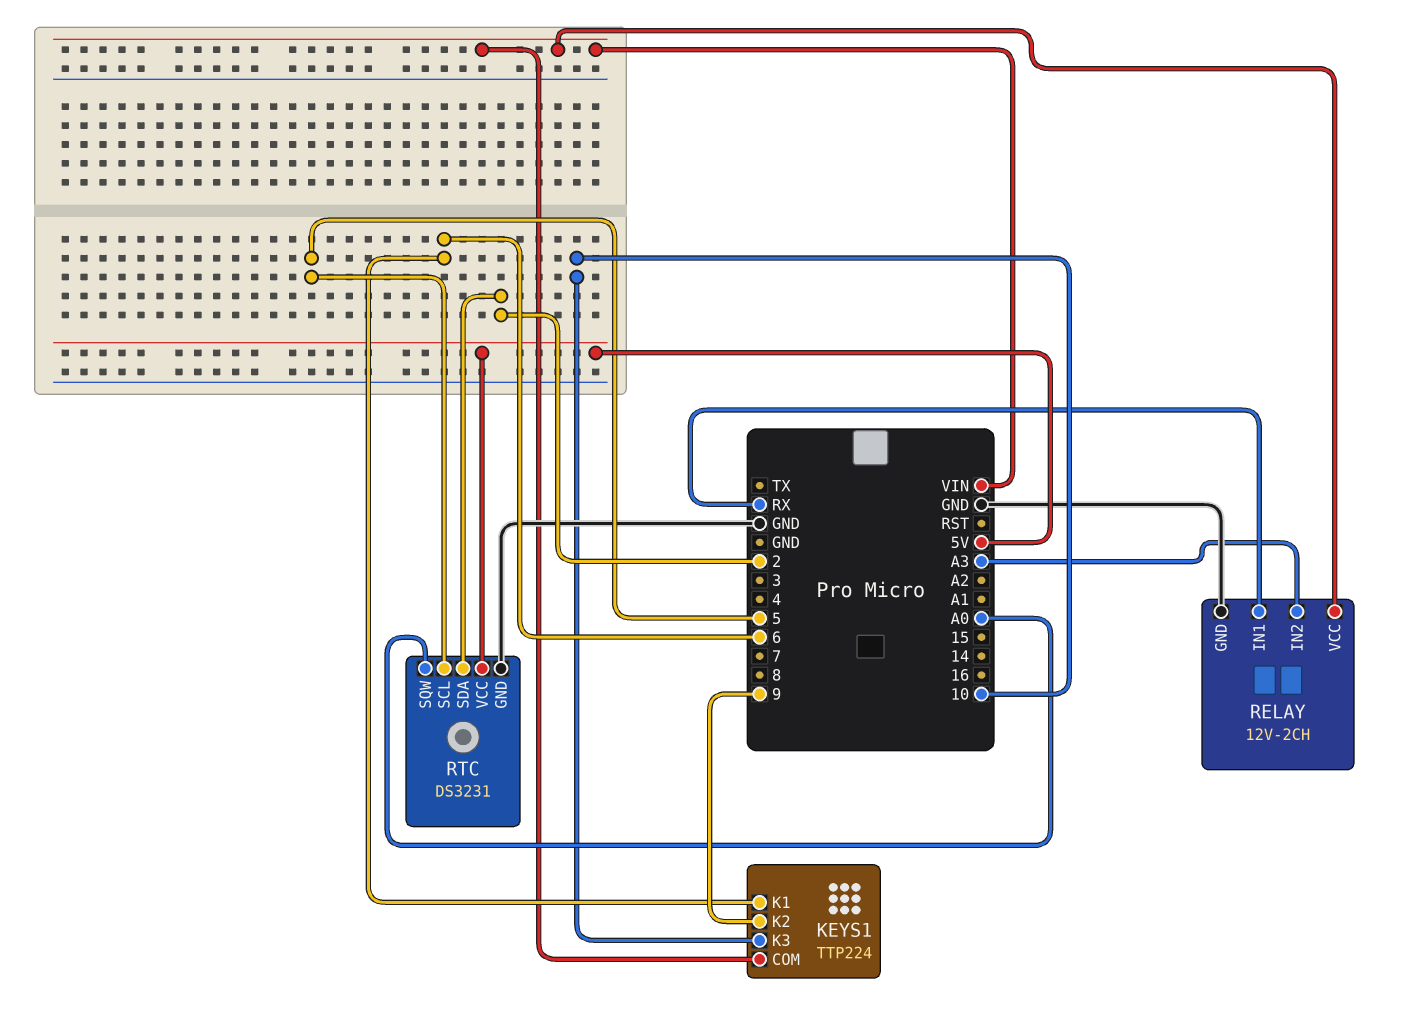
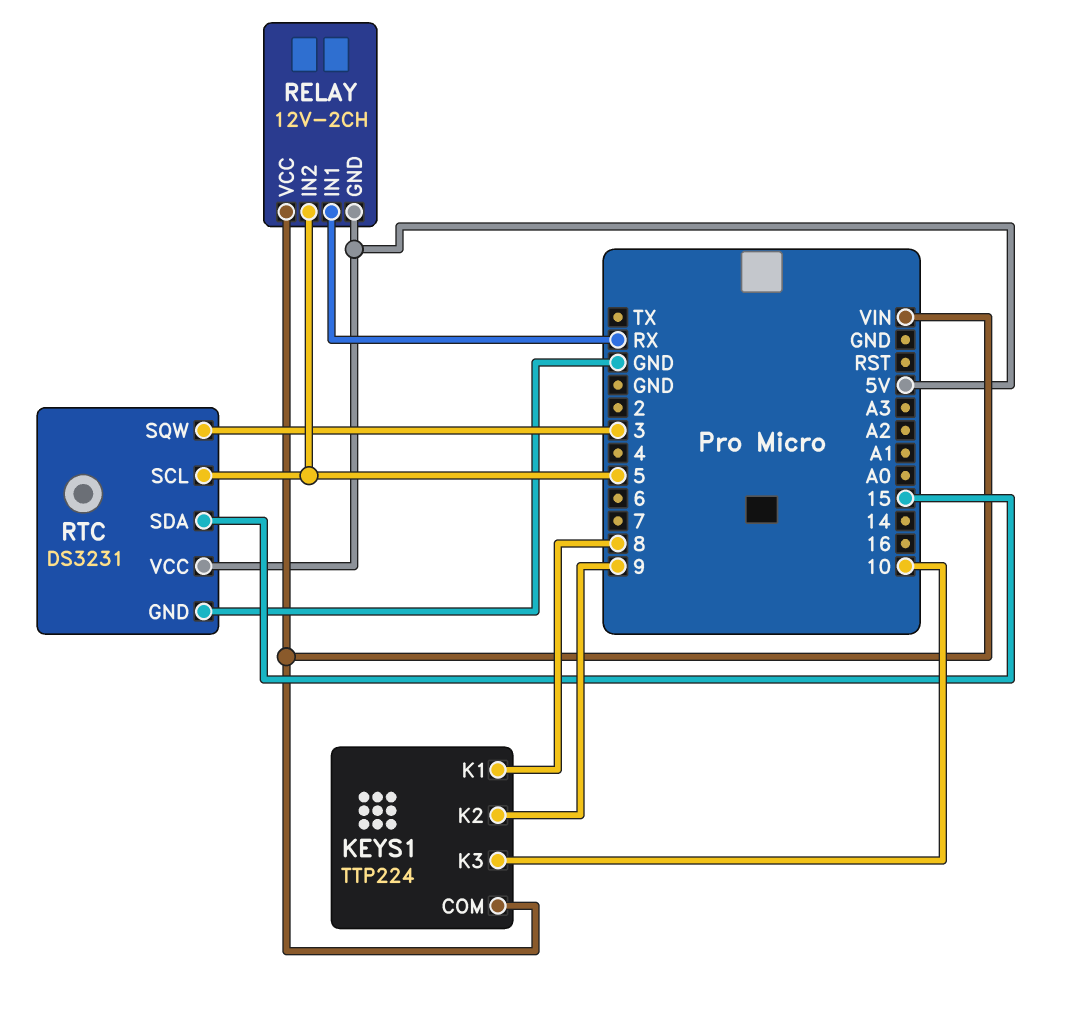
KEYS1 pin K1: 6 -> 8
RELAY pin GND: GND -> 5V
RELAY pin IN2: A3 -> 5
RTC pin SDA: 2 -> 15
RTC pin SQW: A0 -> 3

